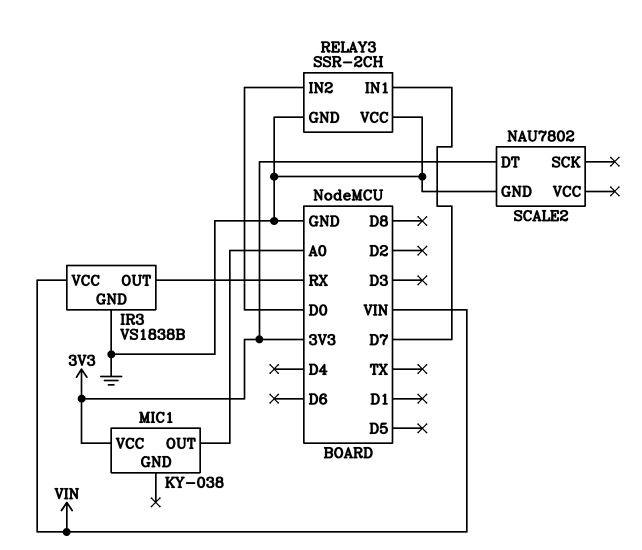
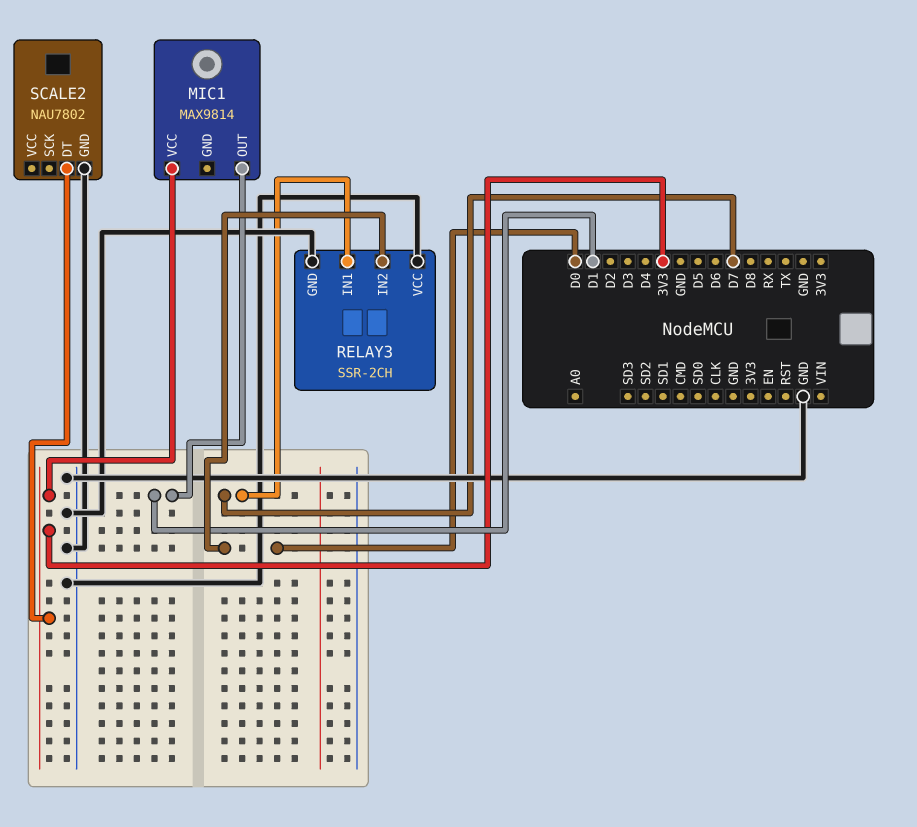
IR3: VS1838B -> none
IR3 pin GND: GND -> none
IR3 pin OUT: RX -> none
IR3 pin VCC: VIN -> none
MIC1: KY-038 -> MAX9814
MIC1 pin OUT: A0 -> D1

